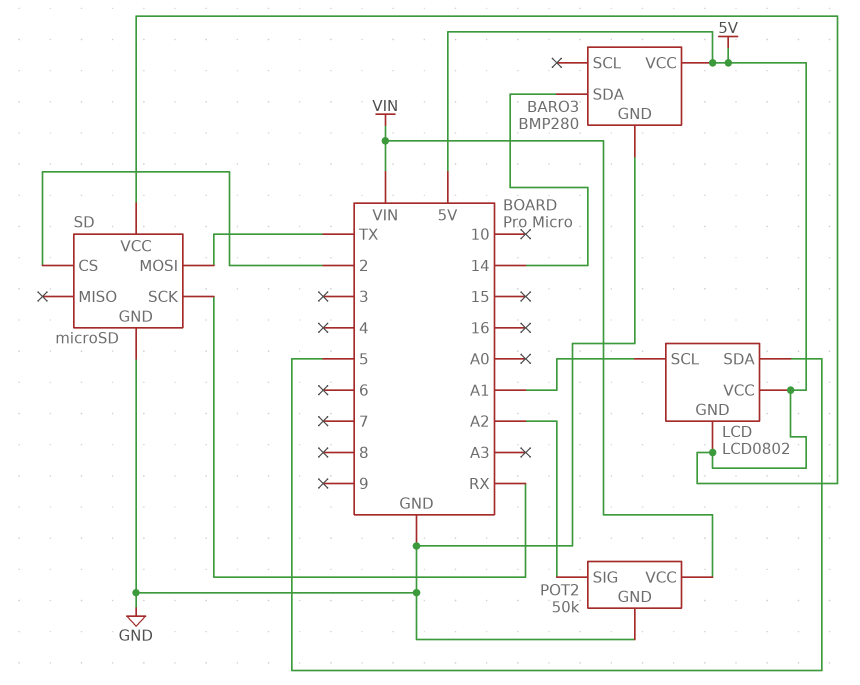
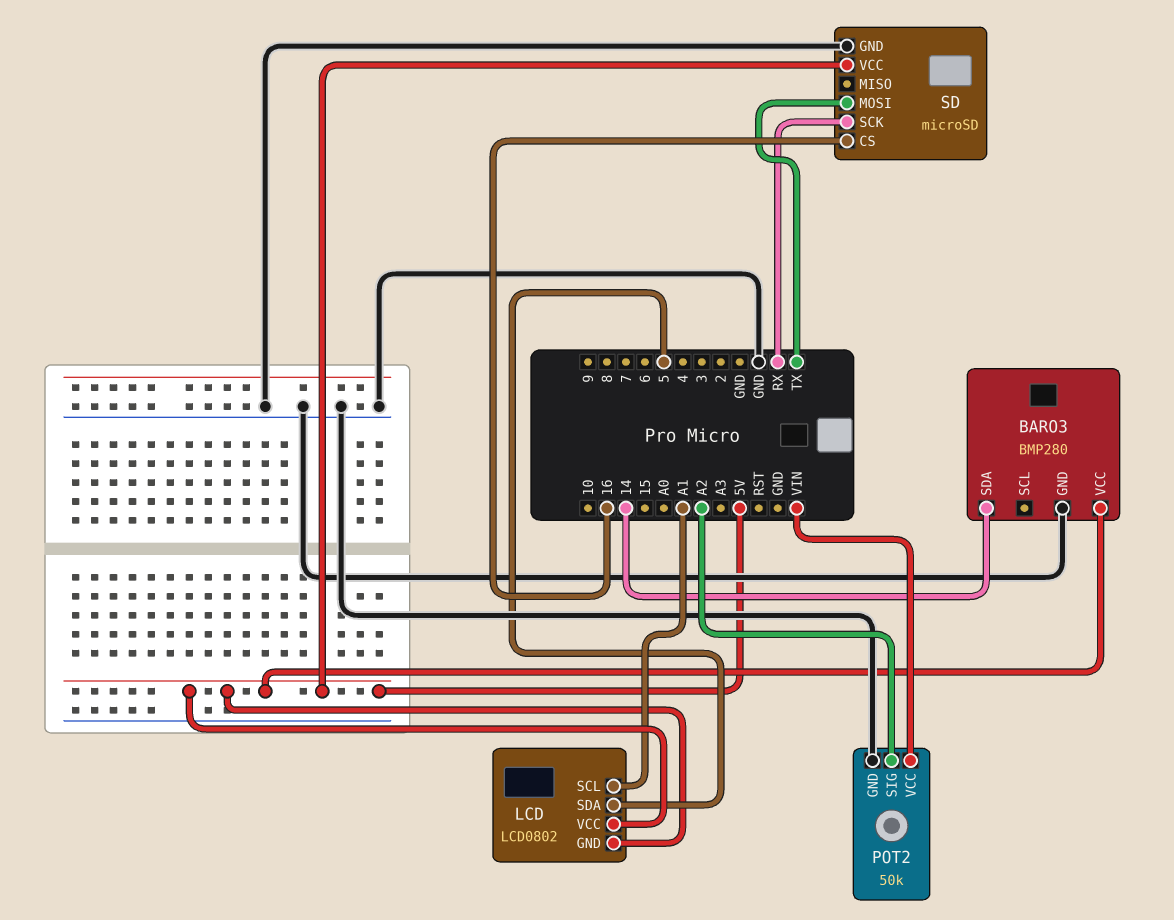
SD pin CS: 2 -> 16

